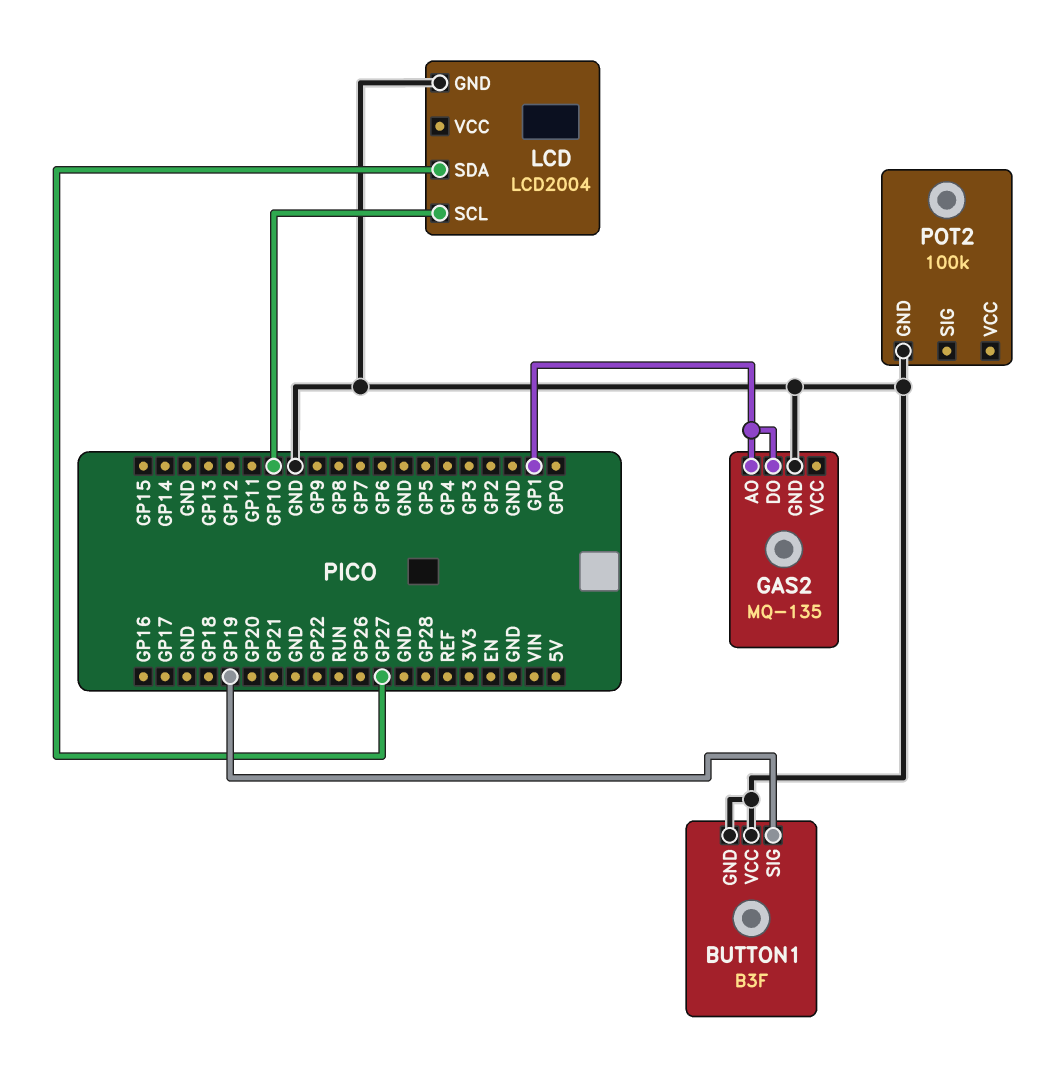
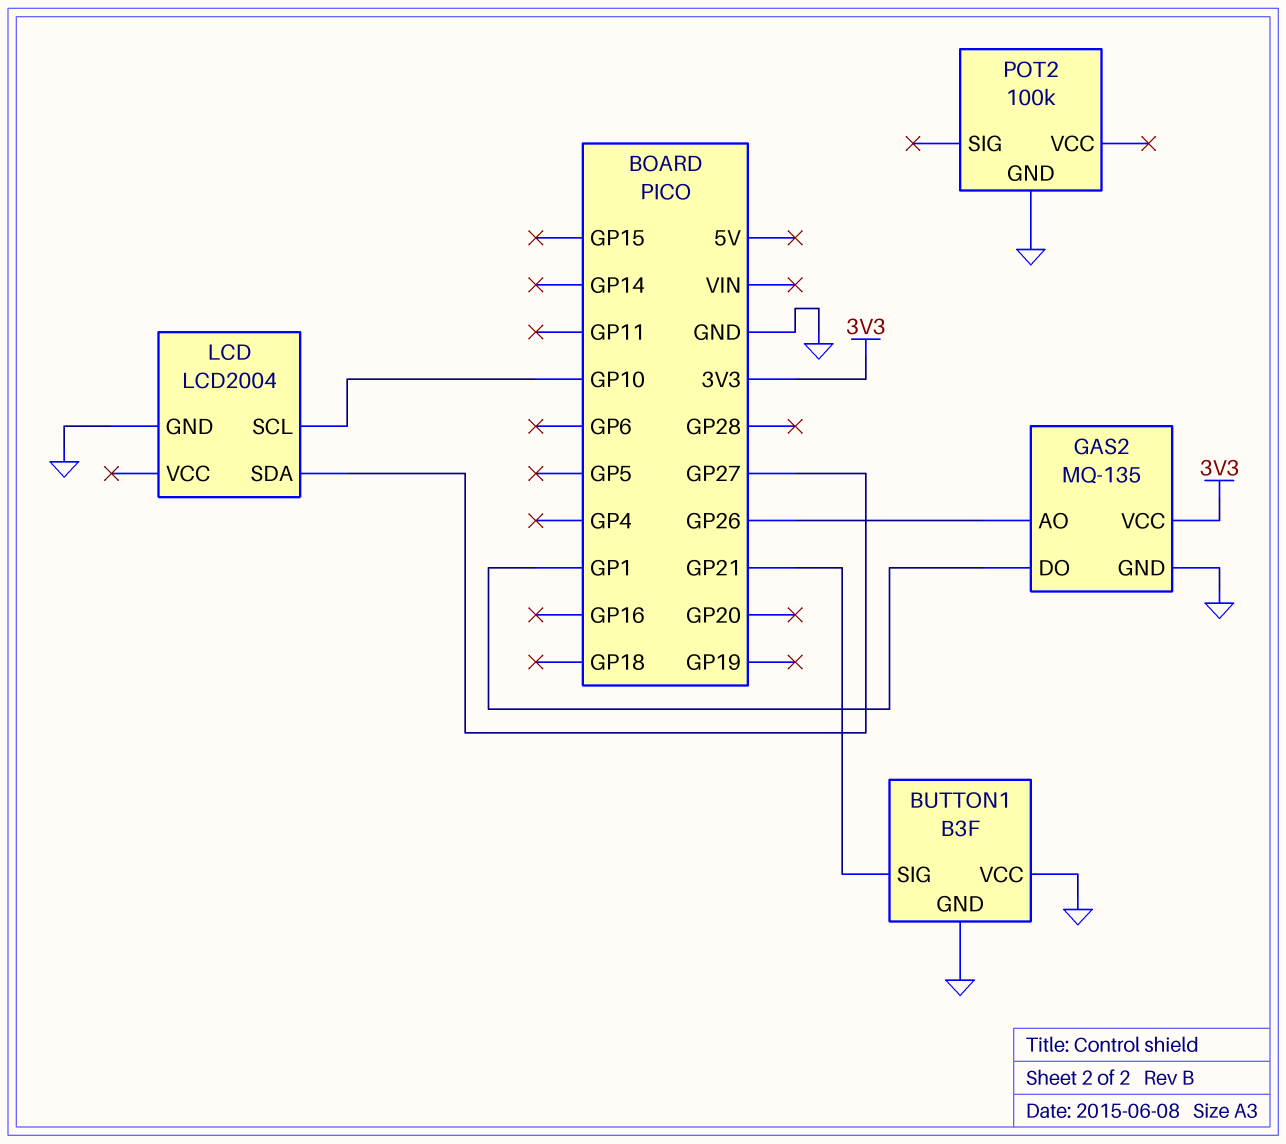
BUTTON1 pin SIG: GP19 -> GP21
GAS2 pin AO: GP1 -> GP26
GAS2 pin VCC: none -> 3V3

